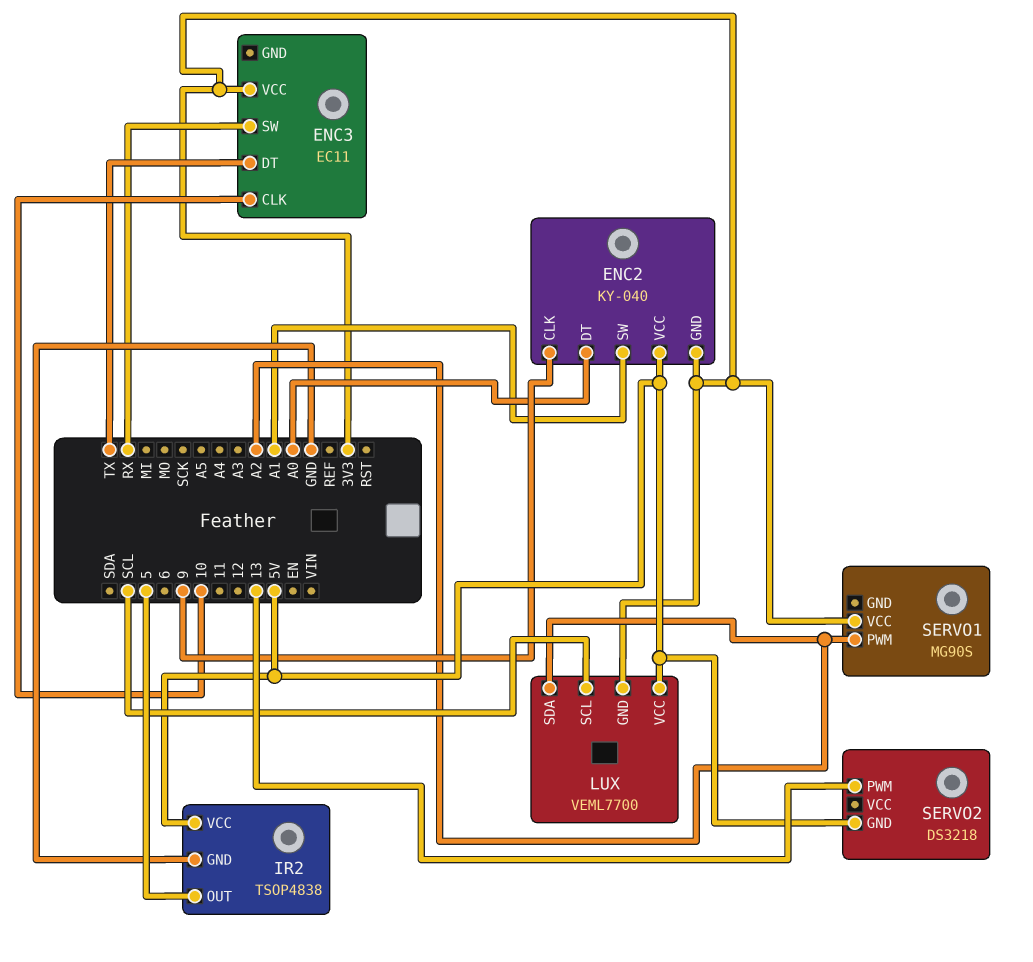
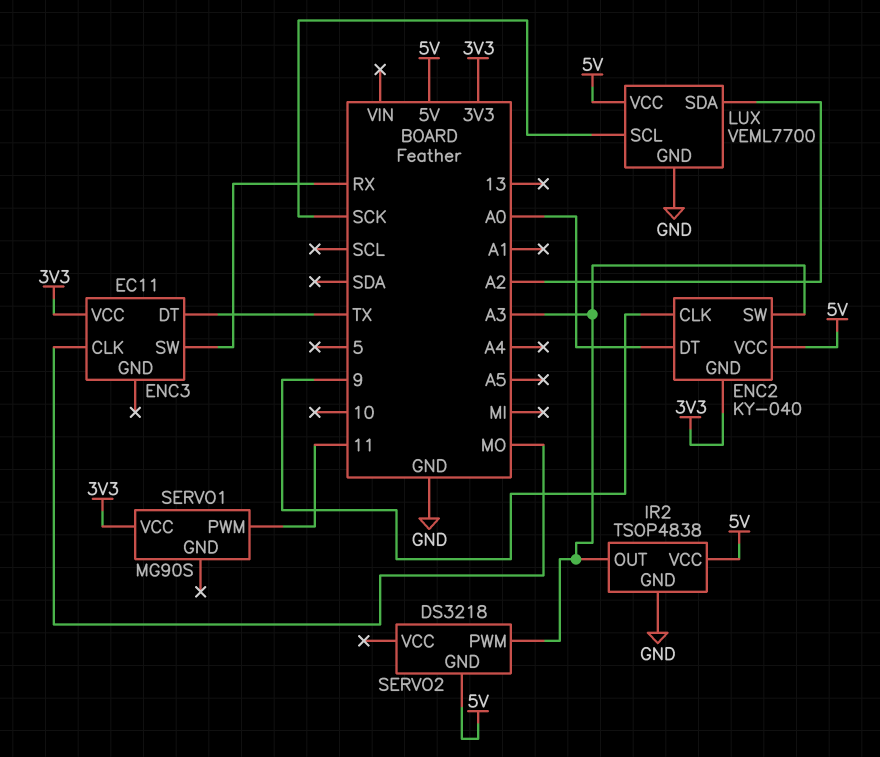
ENC2 pin SW: A1 -> A3
ENC3 pin CLK: 10 -> MO
IR2 pin OUT: 5 -> A3
LUX pin GND: 3V3 -> GND
LUX pin SCL: SCL -> SCK
SERVO1 pin PWM: A2 -> 11
SERVO2 pin PWM: 13 -> A3

